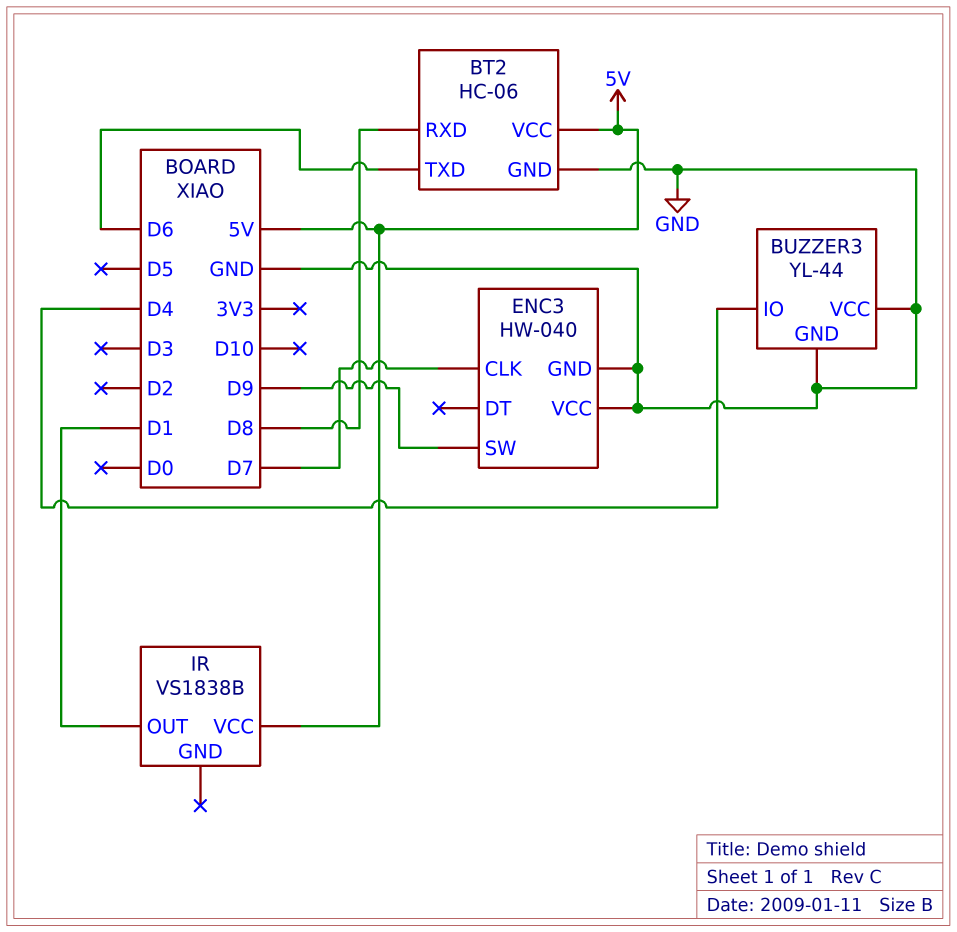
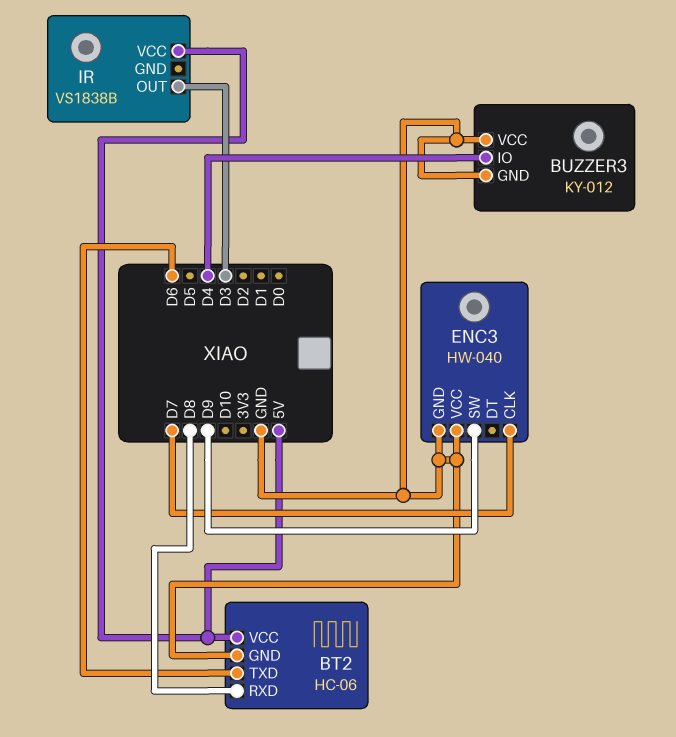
BUZZER3: YL-44 -> KY-012
IR pin OUT: D1 -> D3

